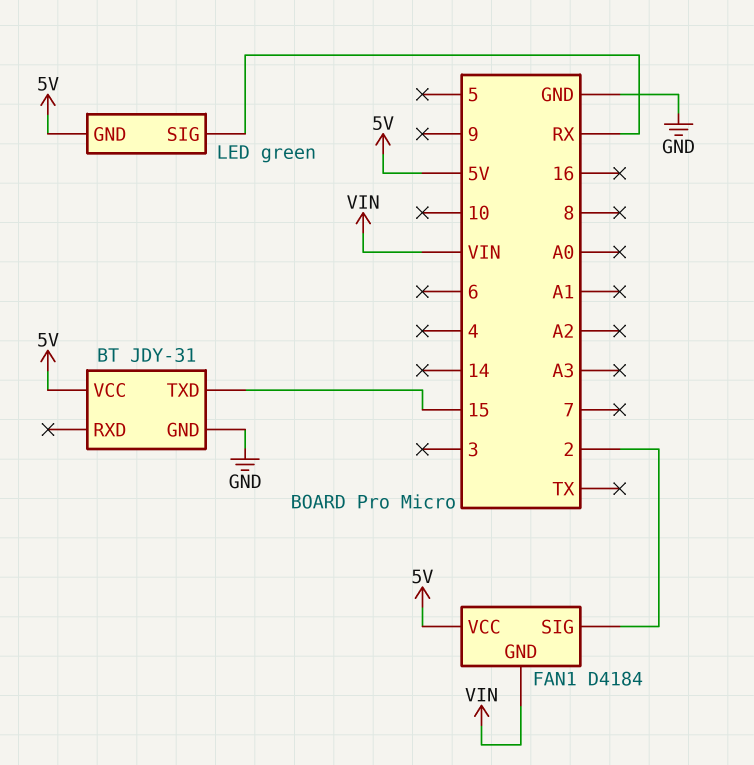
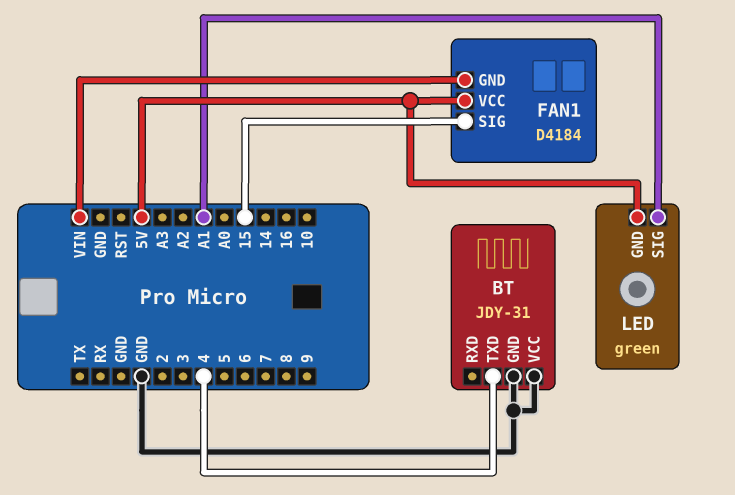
BT pin TXD: 15 -> 4
BT pin VCC: 5V -> GND
FAN1 pin SIG: 2 -> 15
LED pin SIG: RX -> A1

